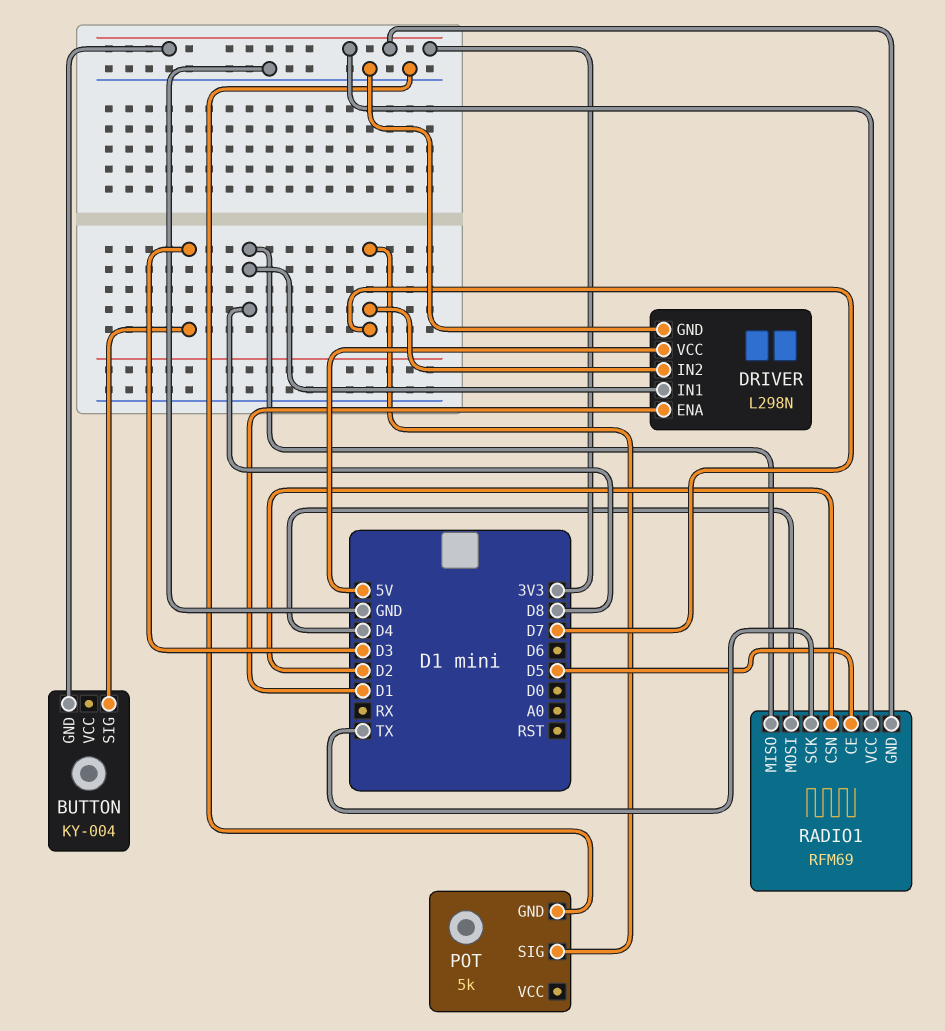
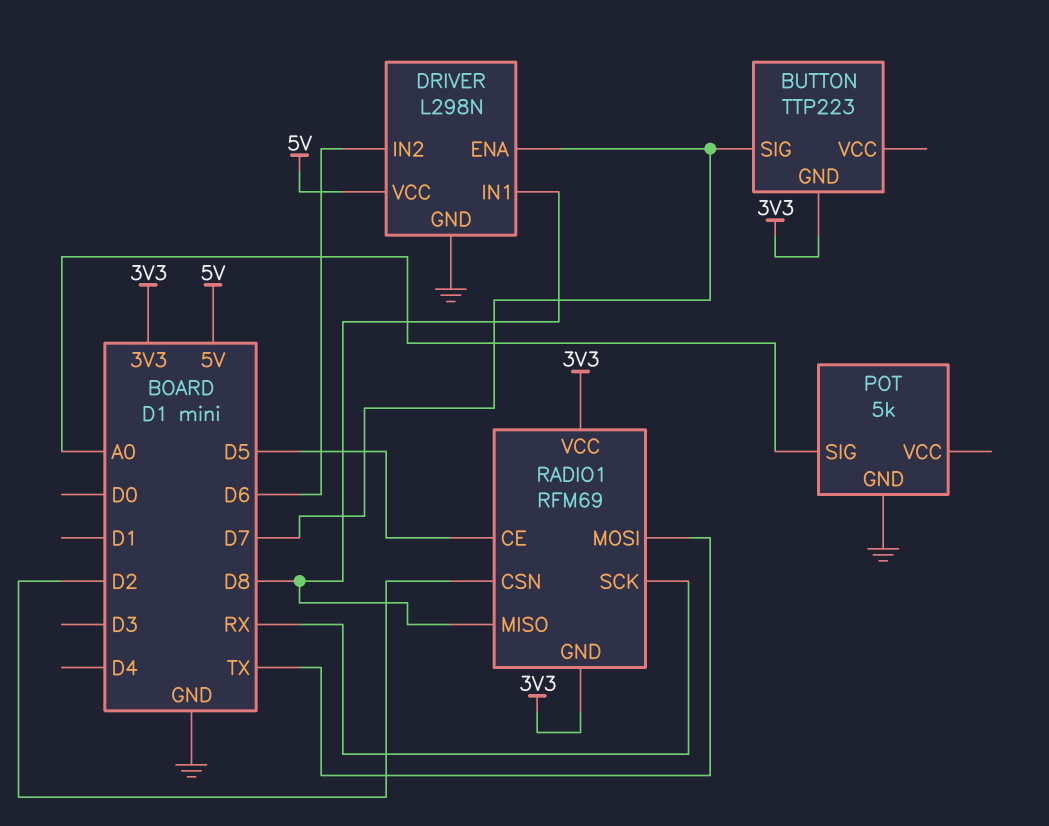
BUTTON: KY-004 -> TTP223
BUTTON pin SIG: D3 -> D7
DRIVER pin ENA: D1 -> D7
DRIVER pin IN2: D7 -> D6
POT pin SIG: D7 -> A0
RADIO1 pin MOSI: D4 -> TX
RADIO1 pin SCK: TX -> RX

